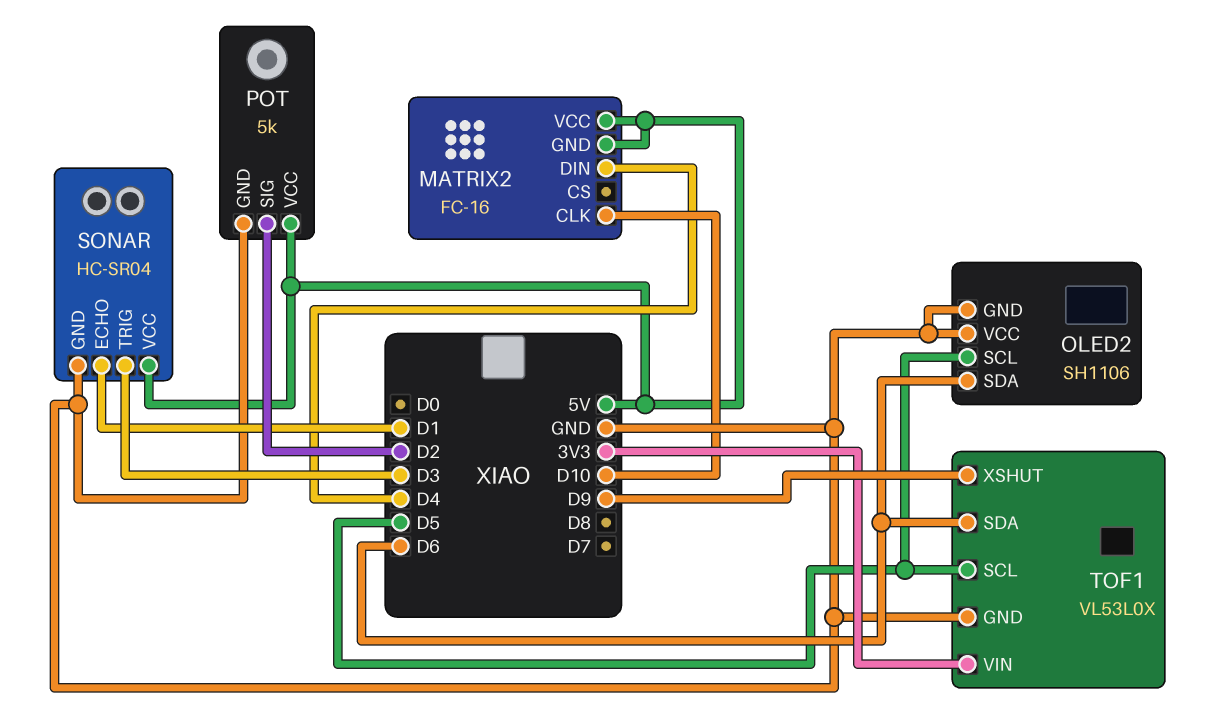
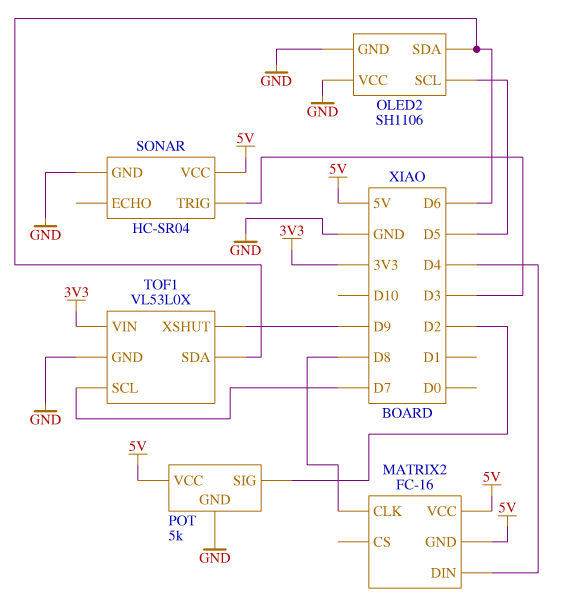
MATRIX2 pin CLK: D10 -> D8
SONAR pin ECHO: D1 -> none
TOF1 pin SCL: D5 -> D7

